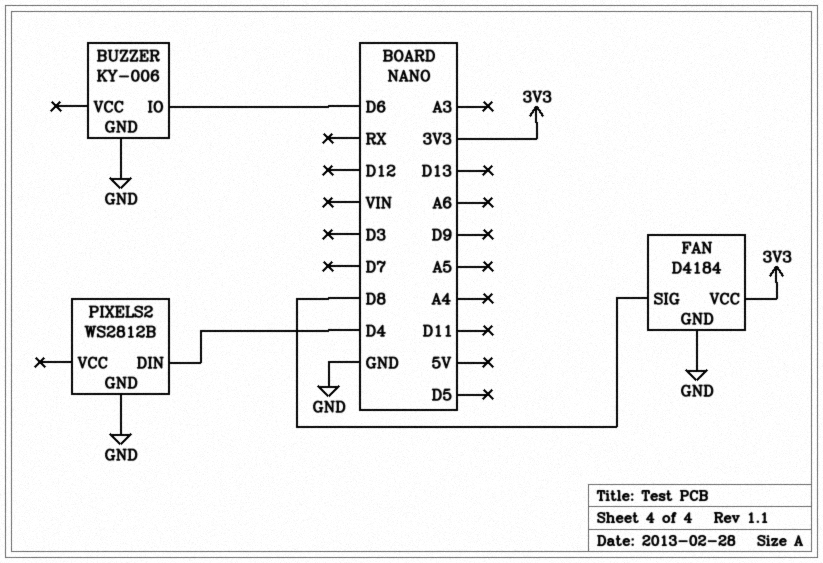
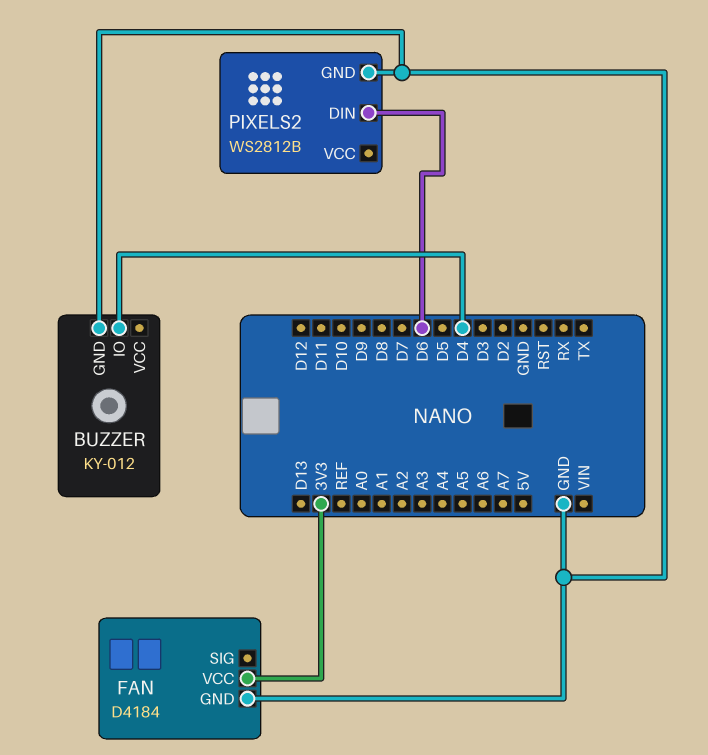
BUZZER: KY-006 -> KY-012
BUZZER pin IO: D6 -> D4
FAN pin SIG: D8 -> none
PIXELS2 pin DIN: D4 -> D6

